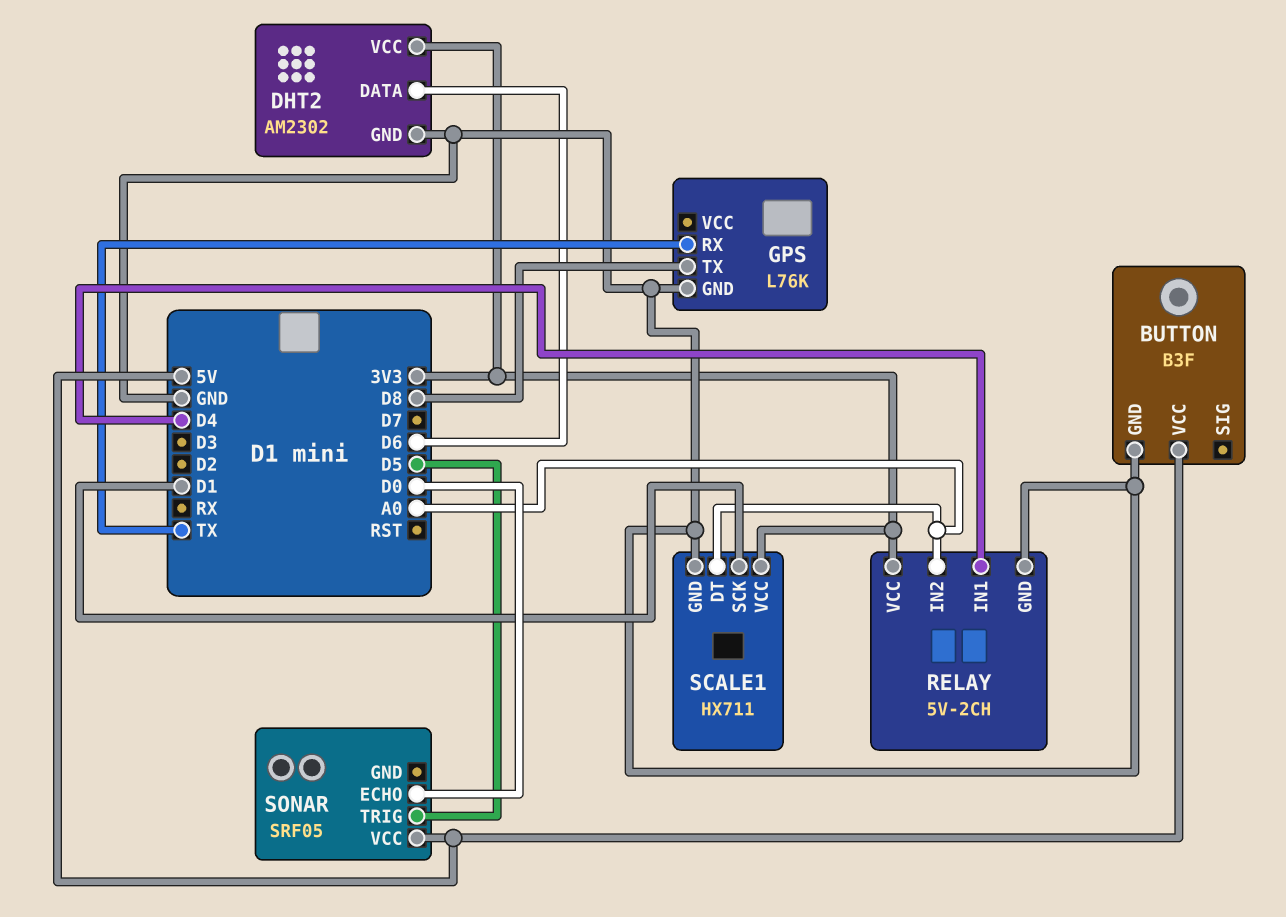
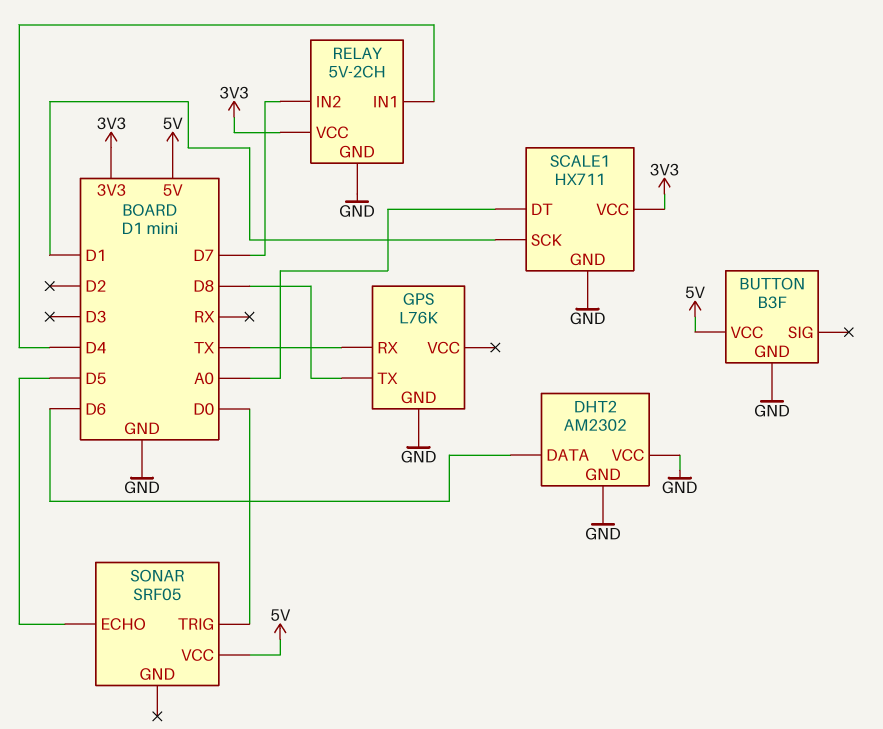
DHT2 pin VCC: 3V3 -> GND
RELAY pin IN2: A0 -> D7
SONAR pin ECHO: D0 -> D5
SONAR pin TRIG: D5 -> D0

